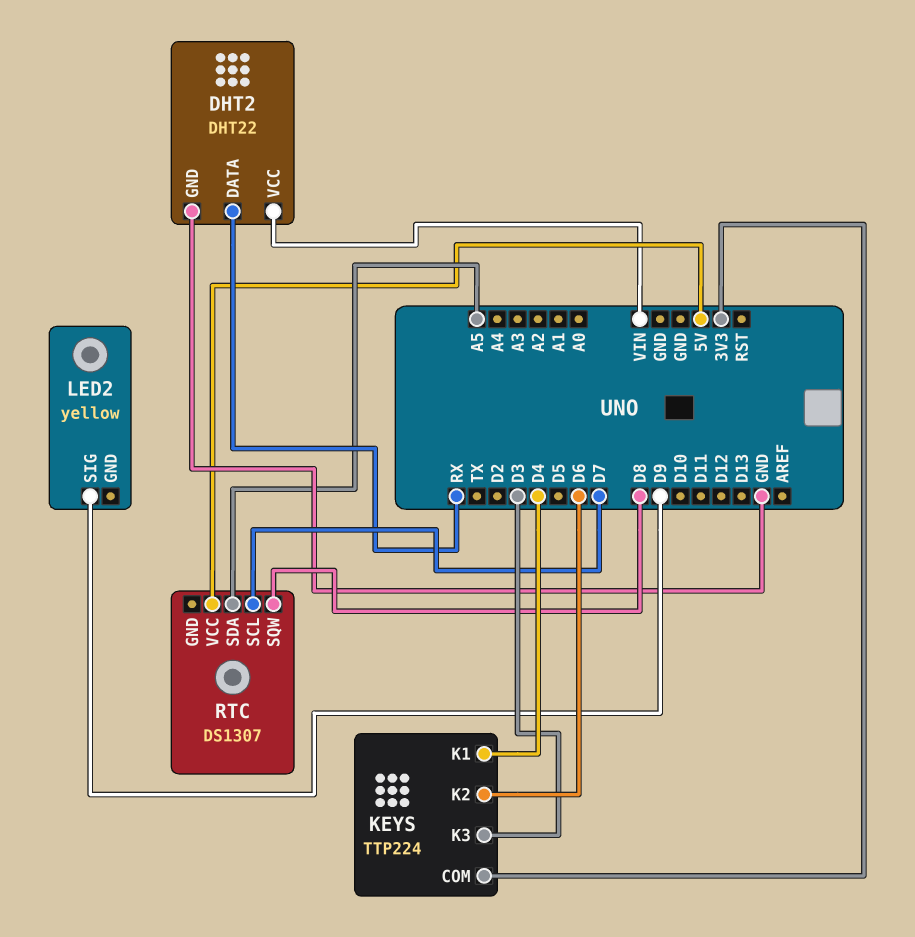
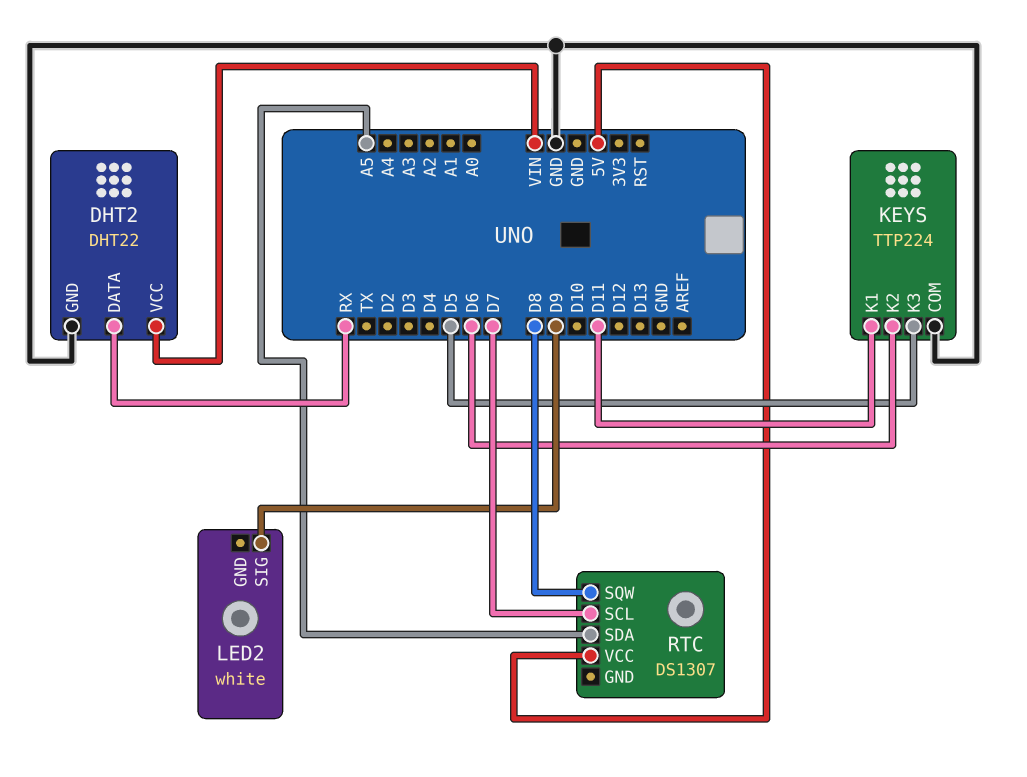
KEYS pin COM: 3V3 -> GND
KEYS pin K1: D4 -> D11
KEYS pin K3: D3 -> D5
LED2: yellow -> white

